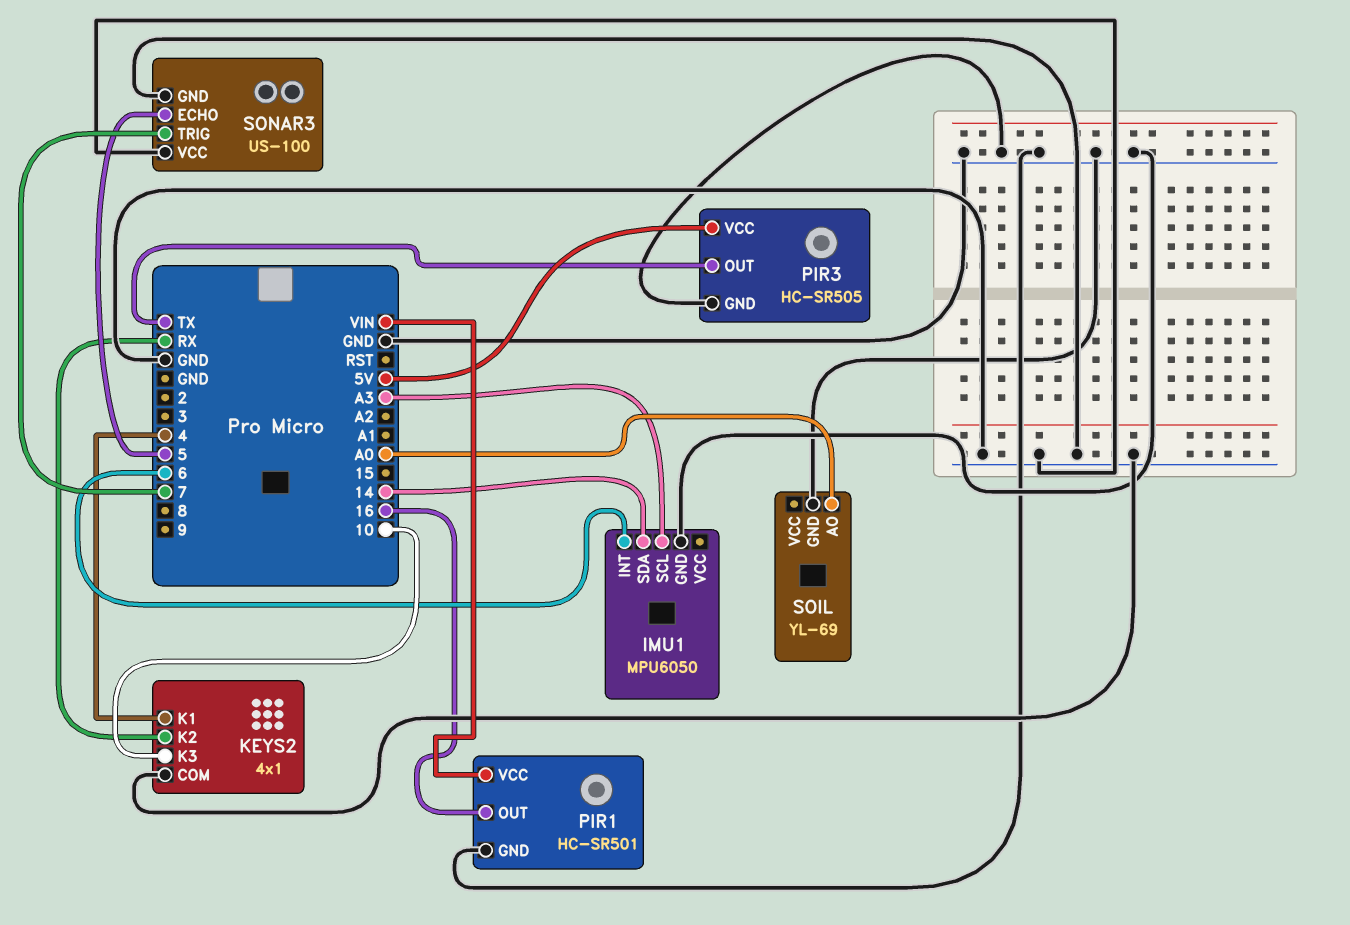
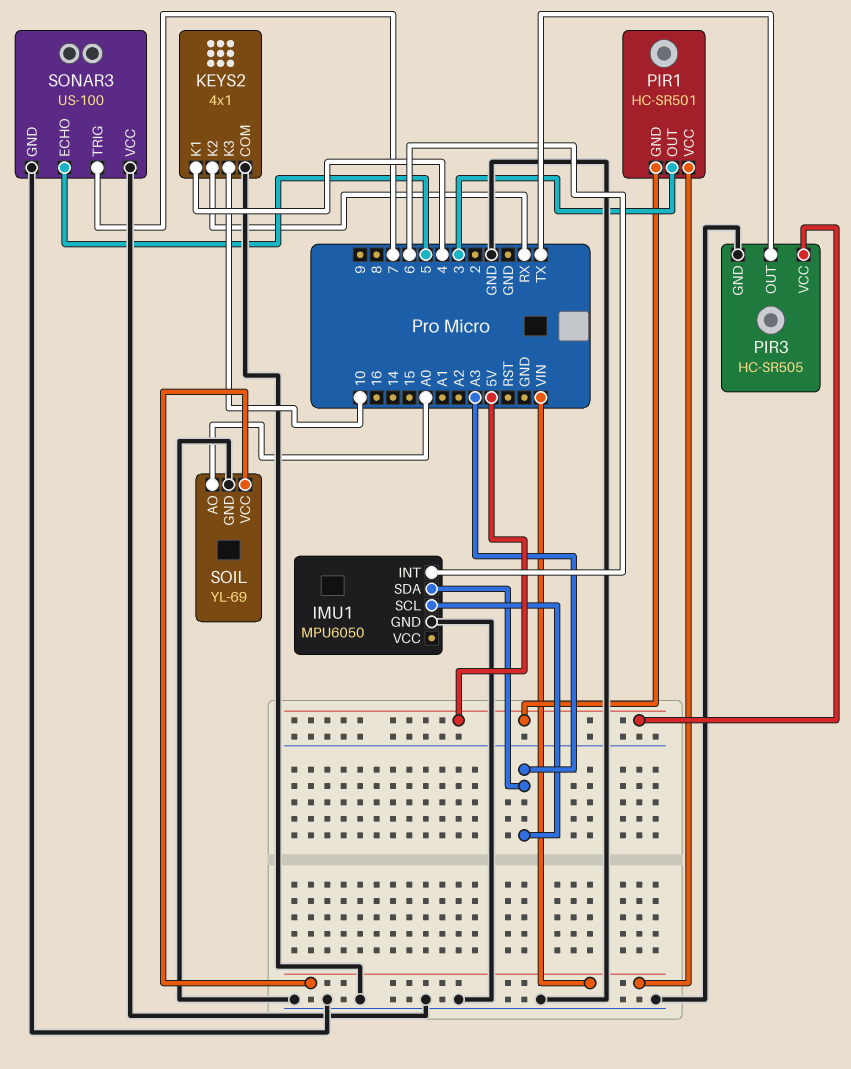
IMU1 pin SDA: 14 -> A3
PIR1 pin GND: GND -> 5V
PIR1 pin OUT: 16 -> 3
SOIL pin VCC: none -> VIN

